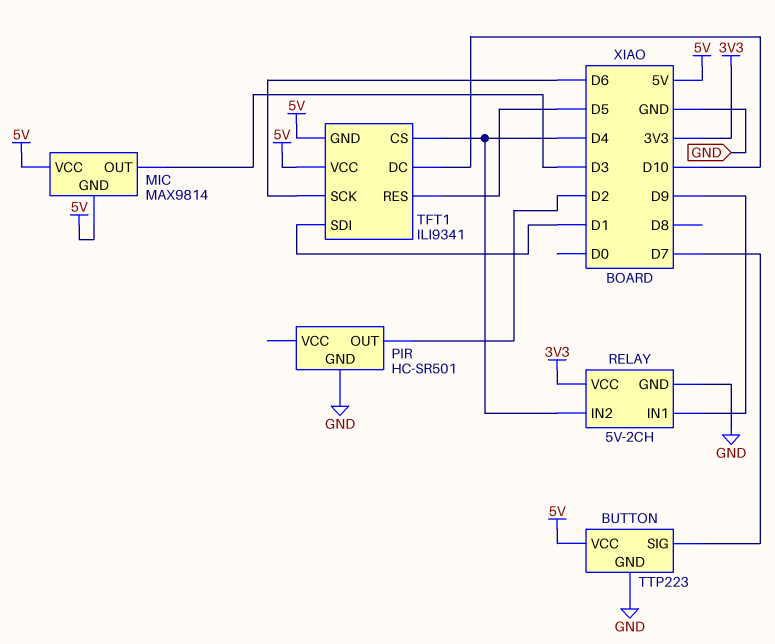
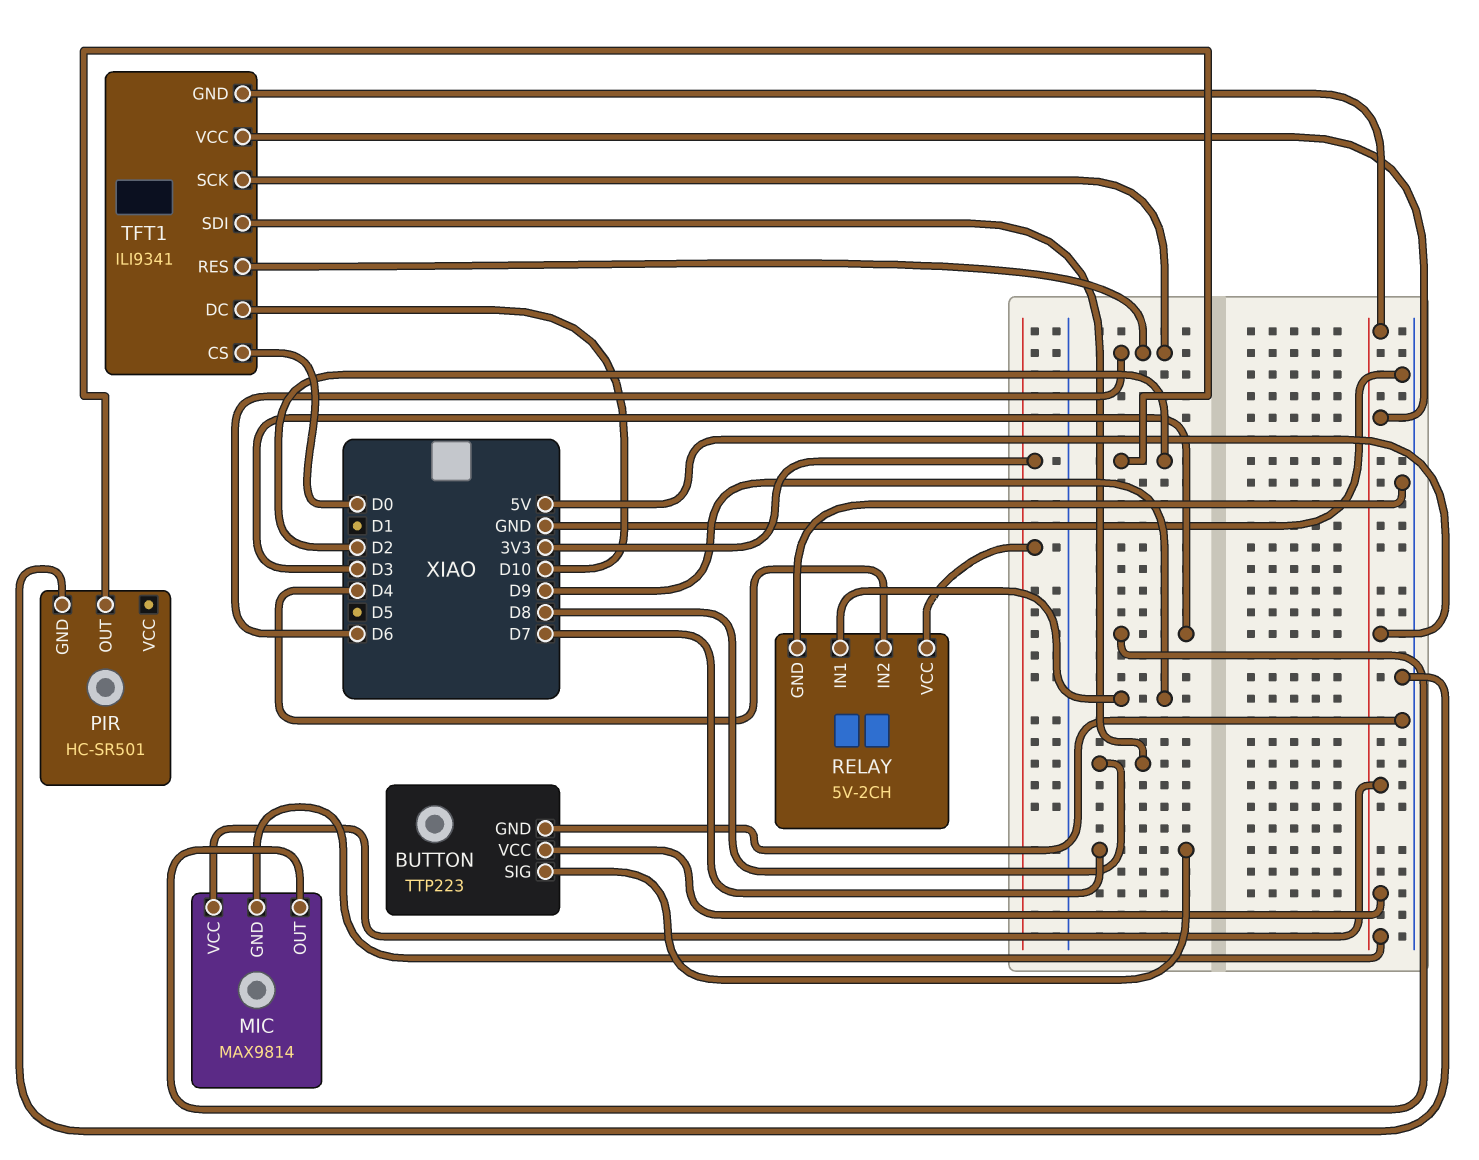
TFT1 pin CS: D4 -> D0
TFT1 pin RES: D5 -> D6
TFT1 pin SDI: D1 -> D8

